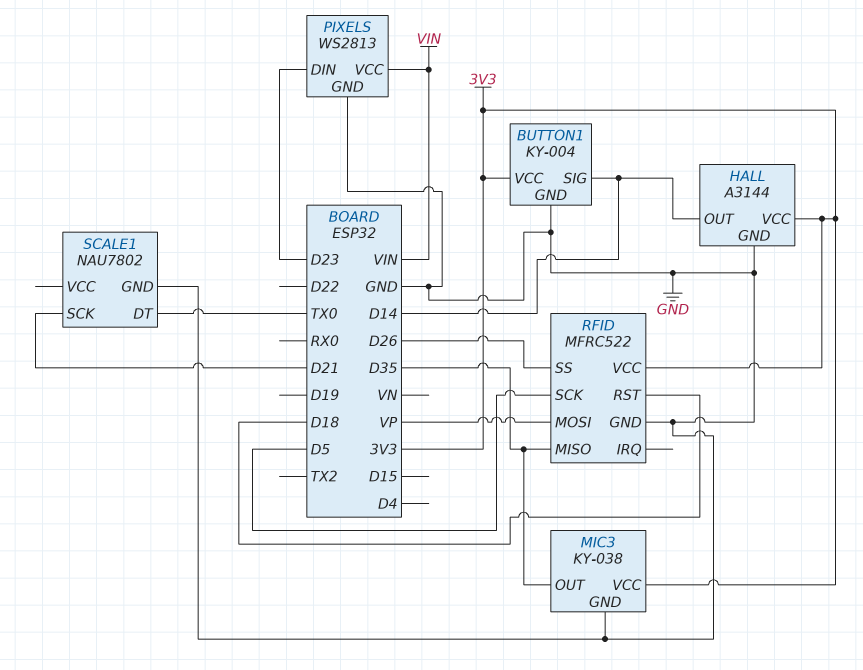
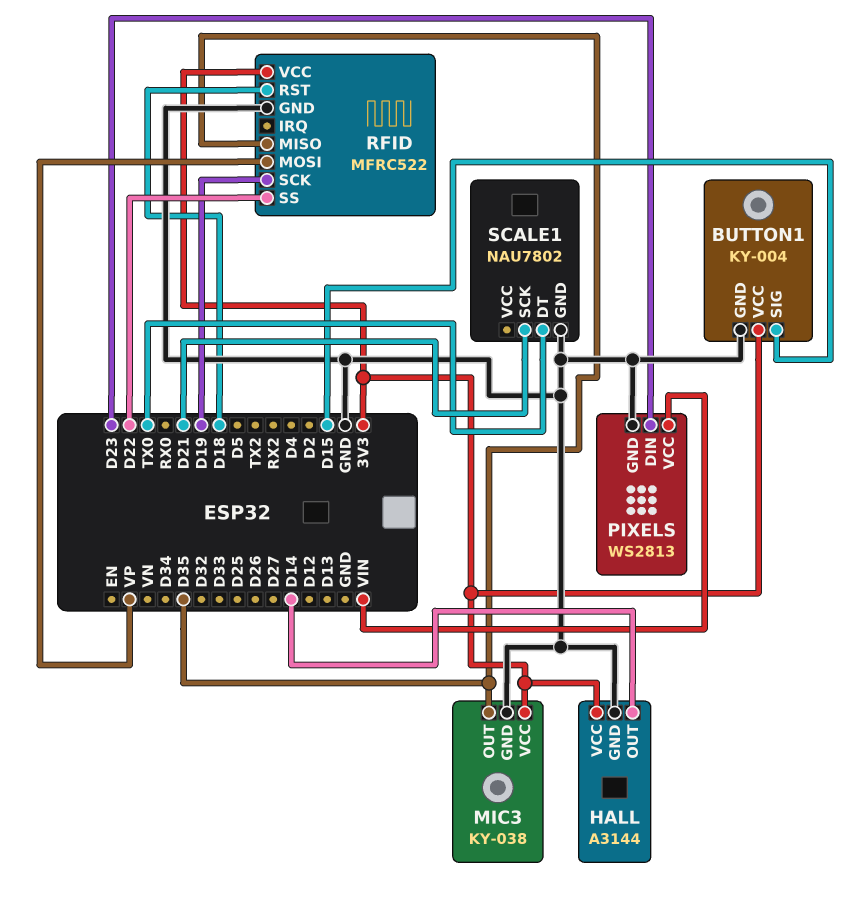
BUTTON1 pin SIG: D14 -> D15
RFID pin SCK: D5 -> D19
RFID pin SS: D26 -> D22

